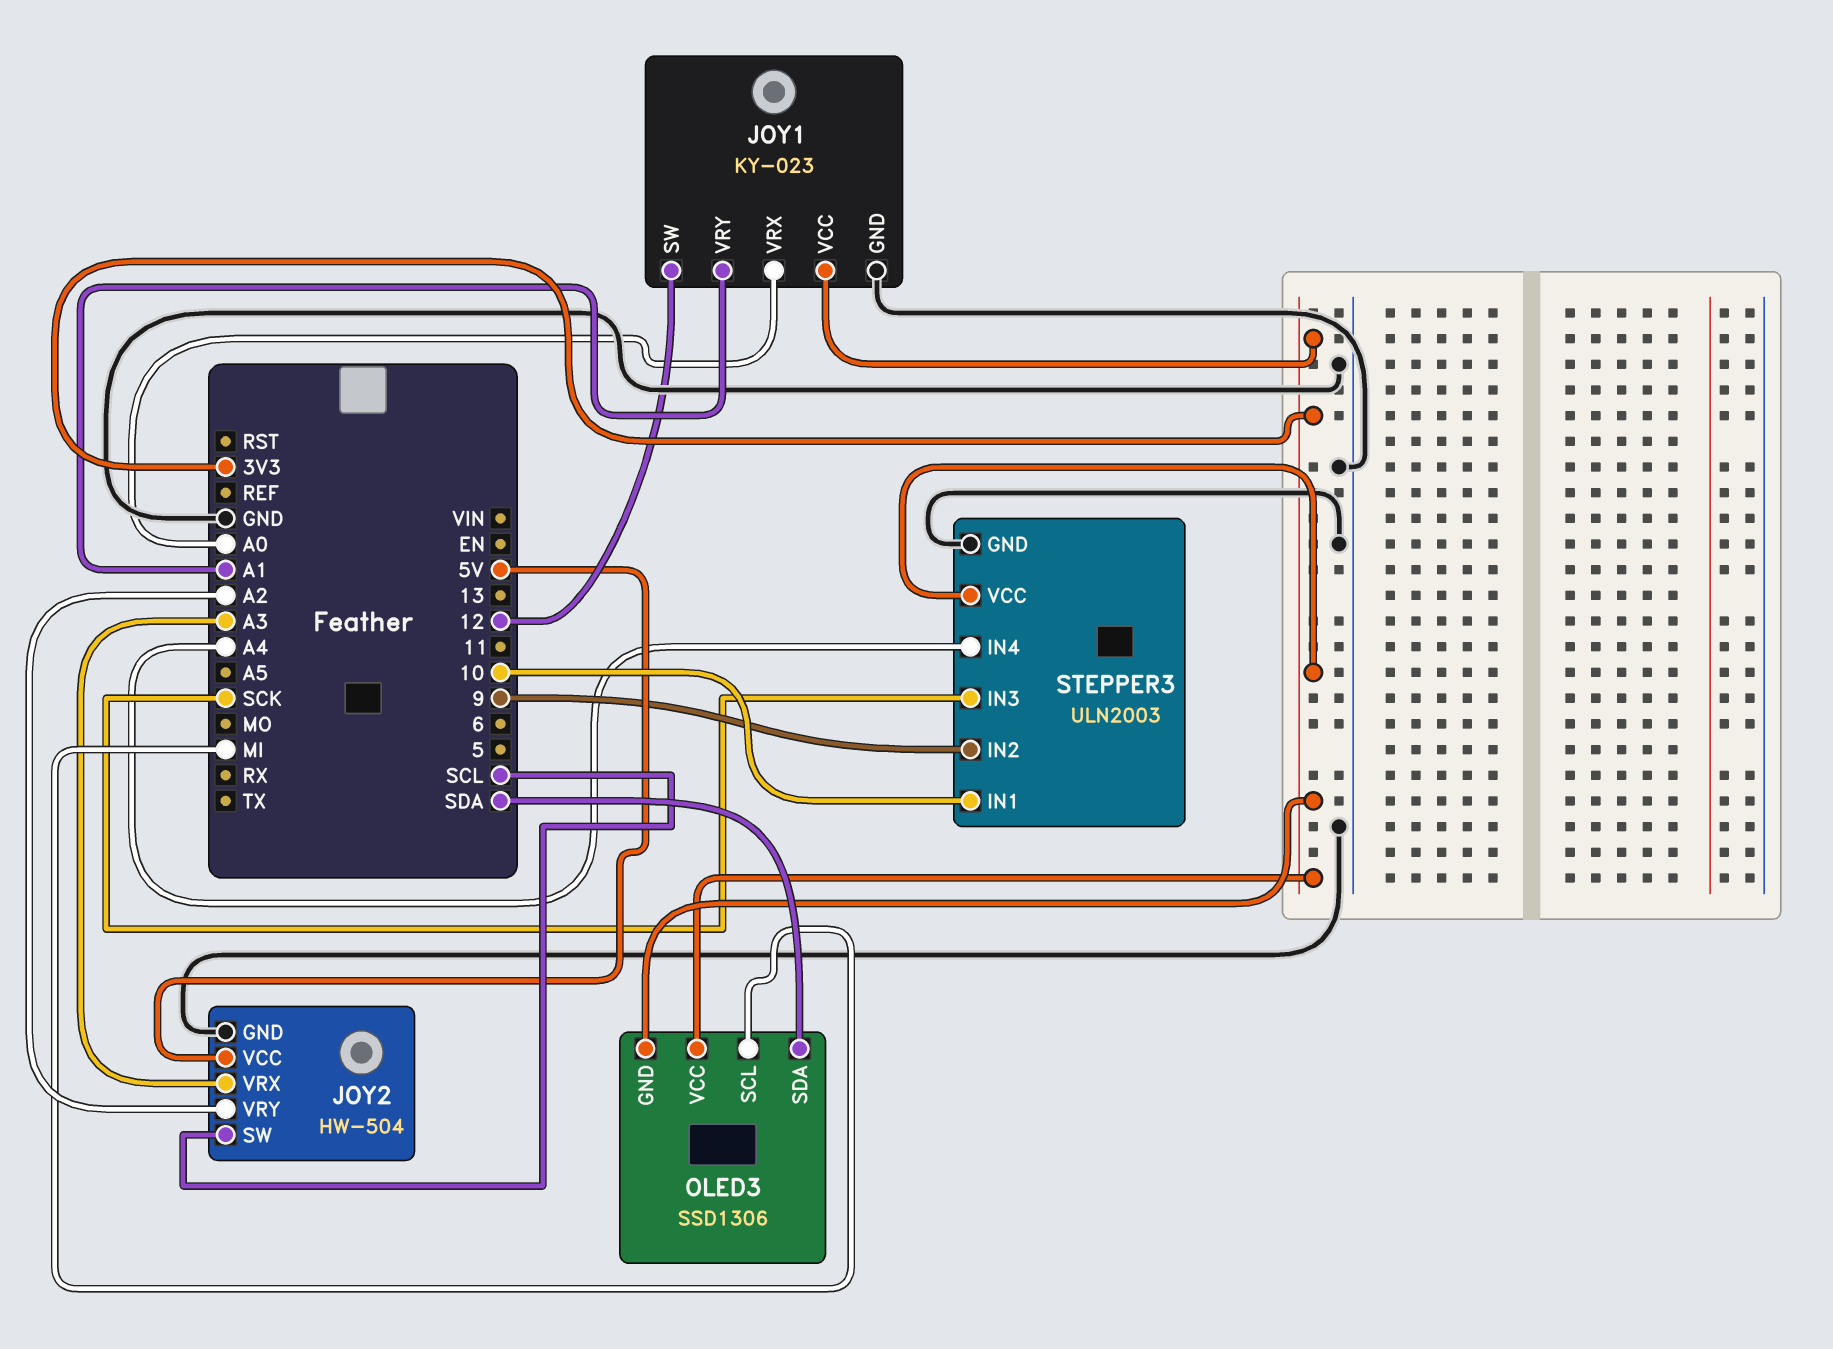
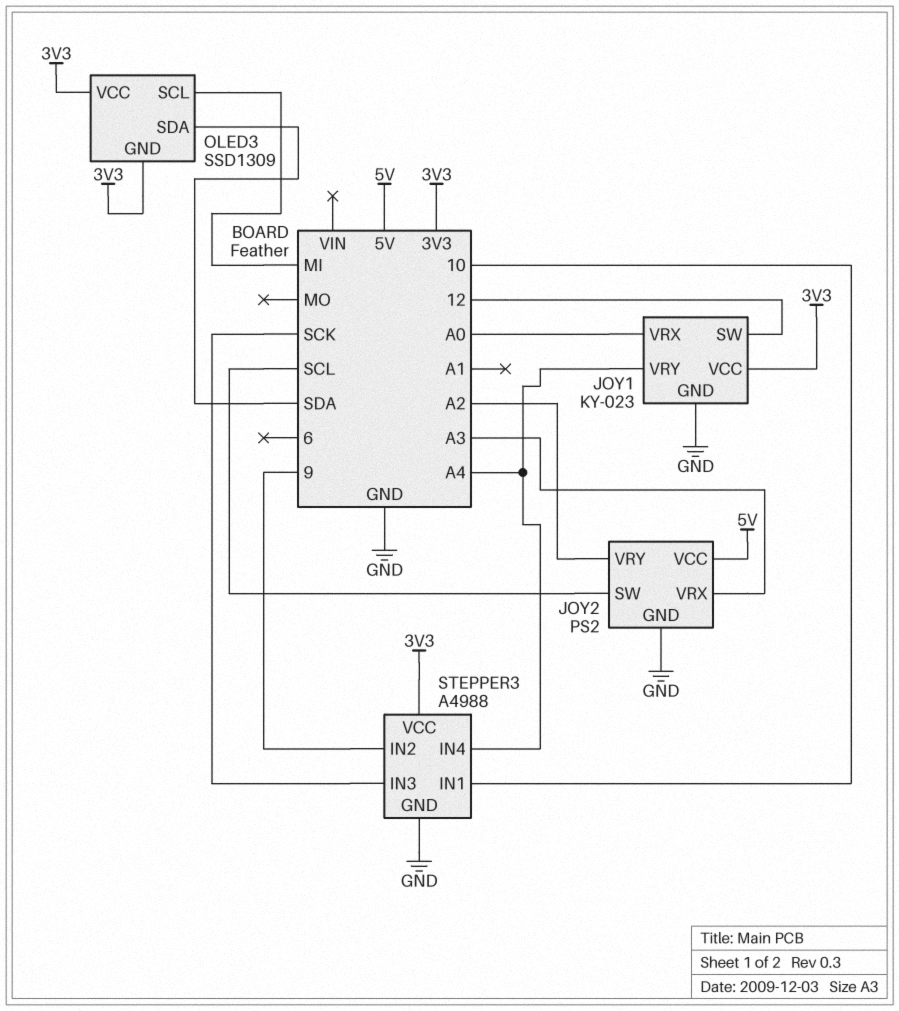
JOY1 pin VRY: A1 -> A4
JOY2: HW-504 -> PS2
OLED3: SSD1306 -> SSD1309
STEPPER3: ULN2003 -> A4988

